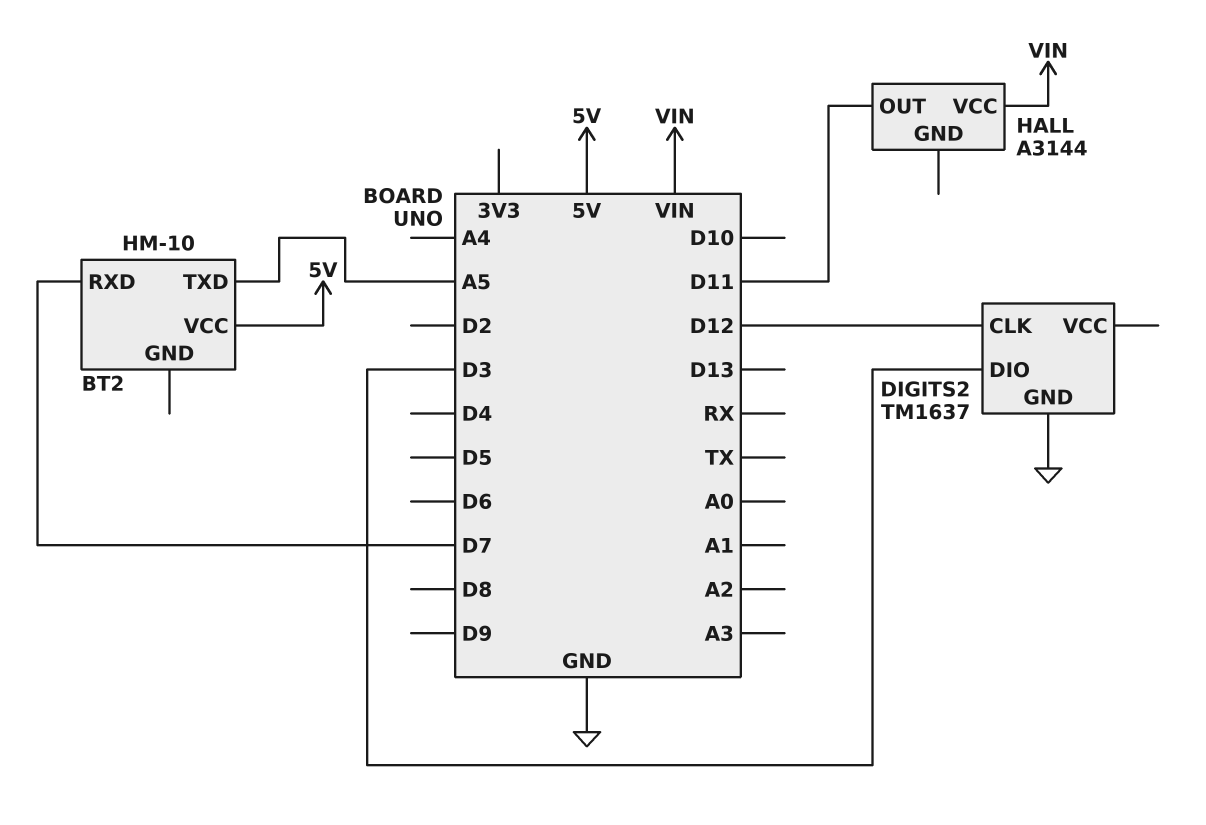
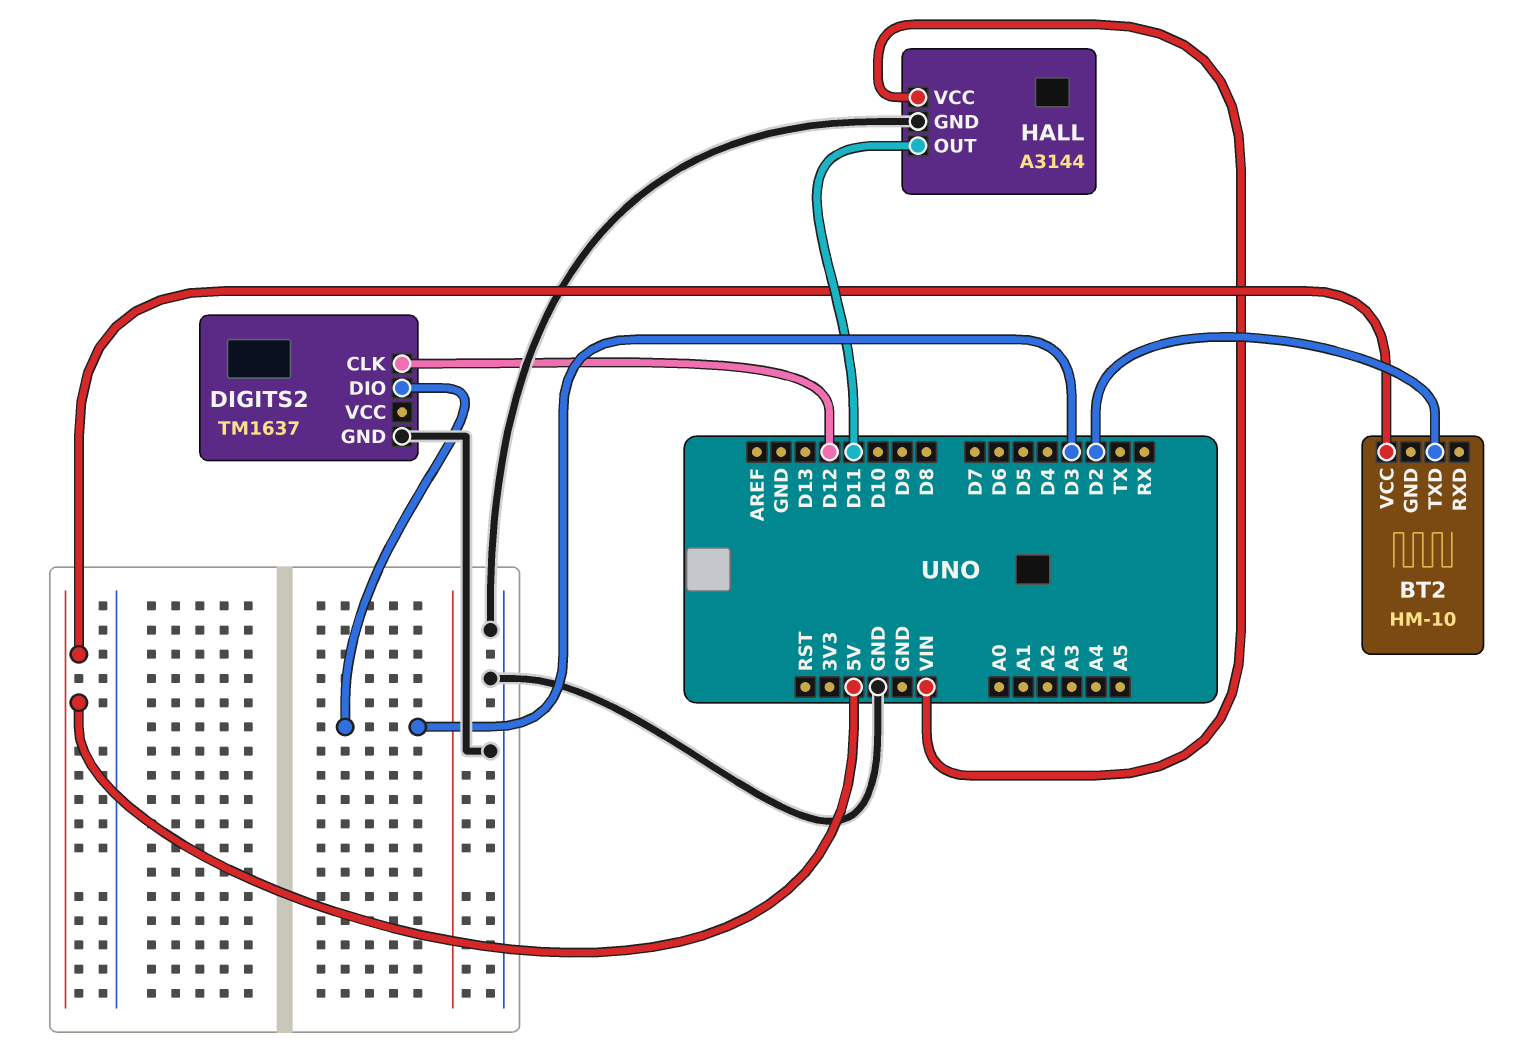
BT2 pin RXD: D7 -> none
BT2 pin TXD: A5 -> D2
HALL pin GND: none -> GND

